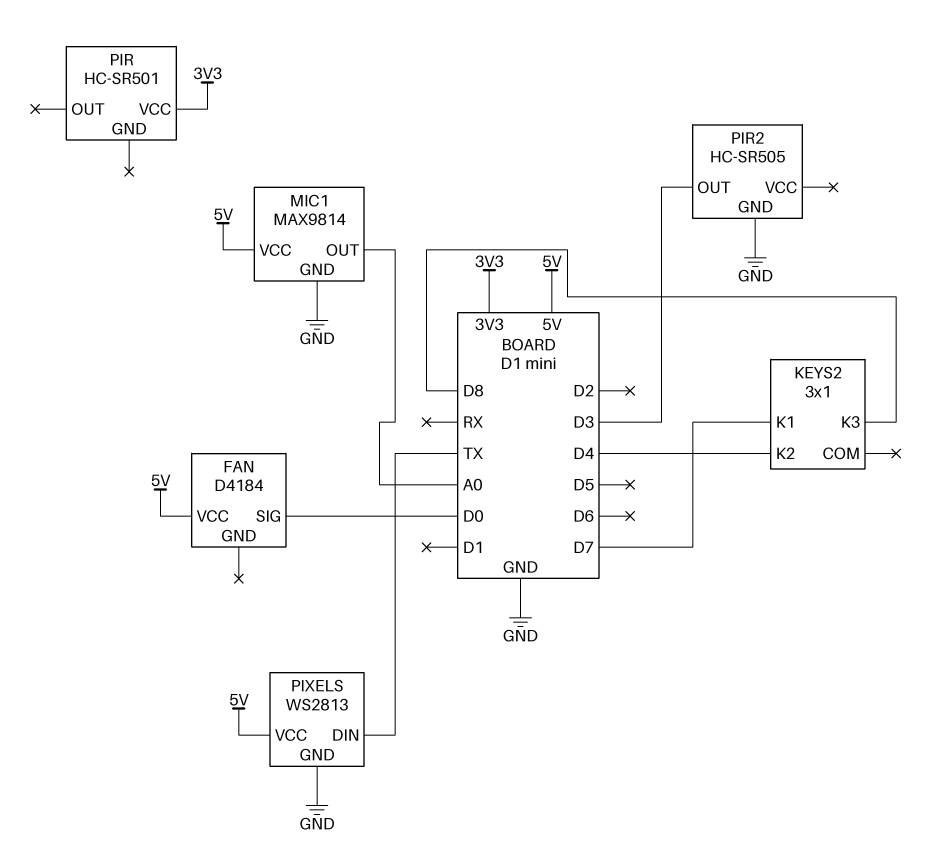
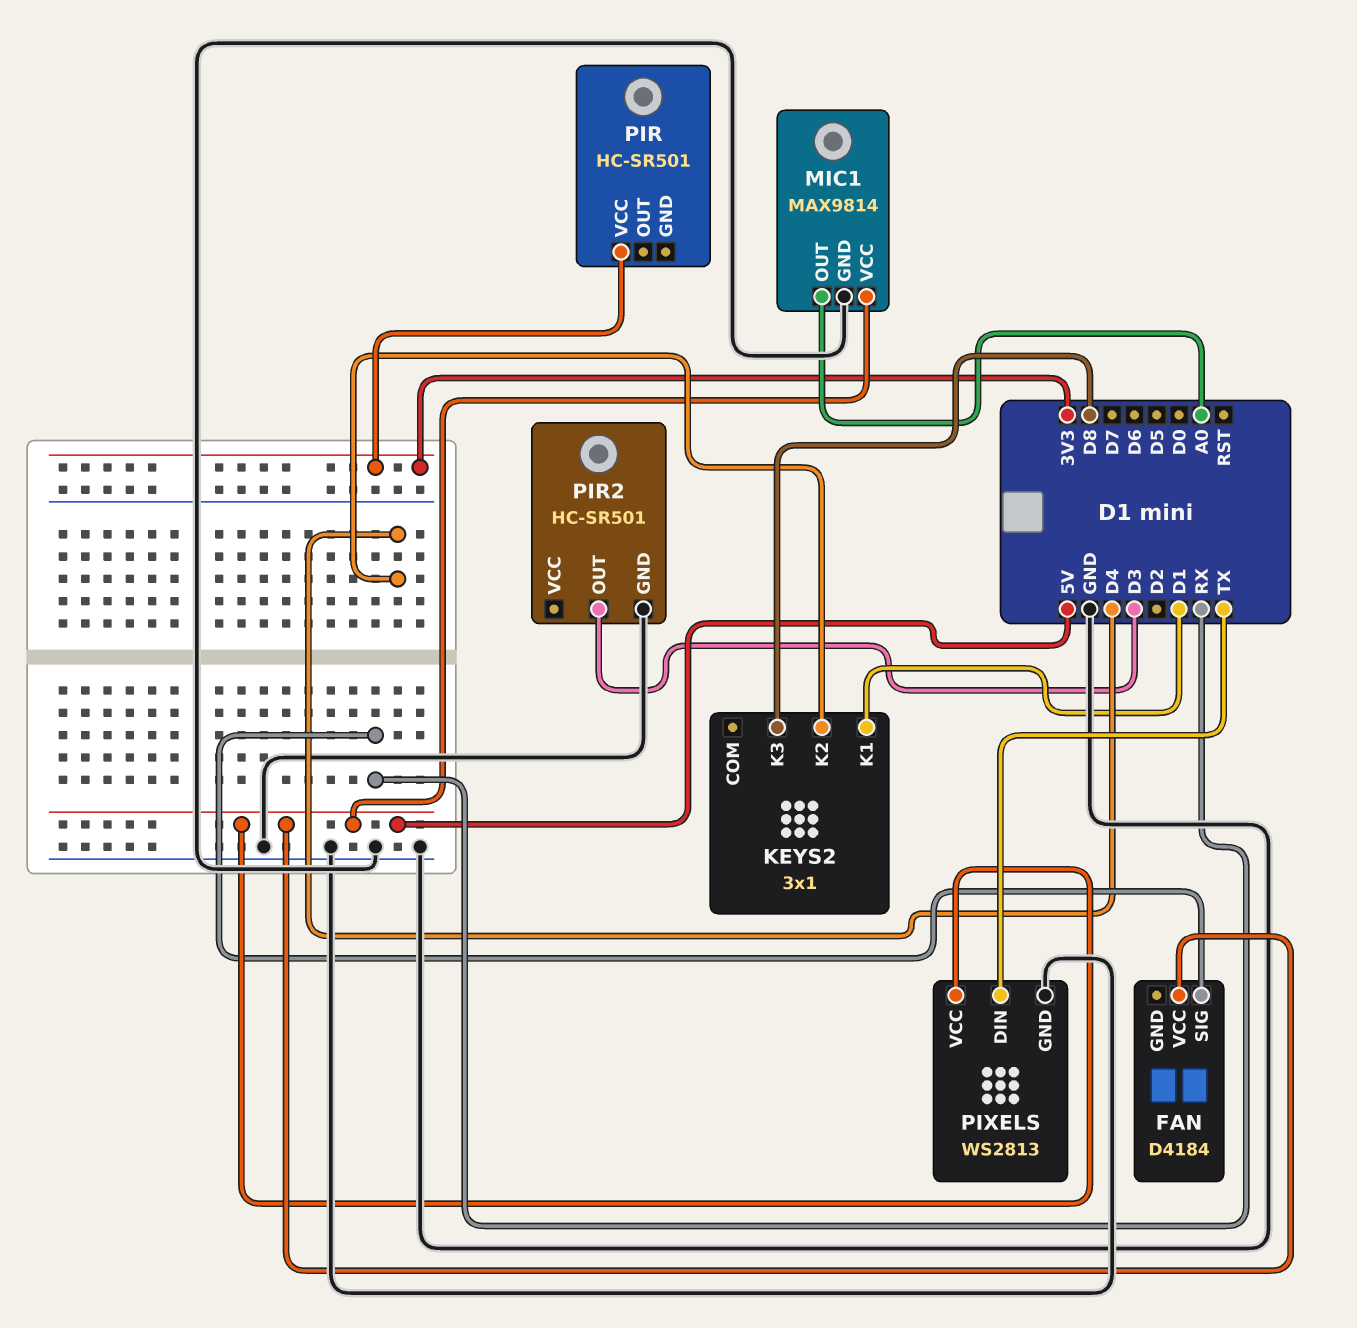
FAN pin SIG: D0 -> RX
KEYS2 pin K1: D7 -> D1
PIR2: HC-SR505 -> HC-SR501

